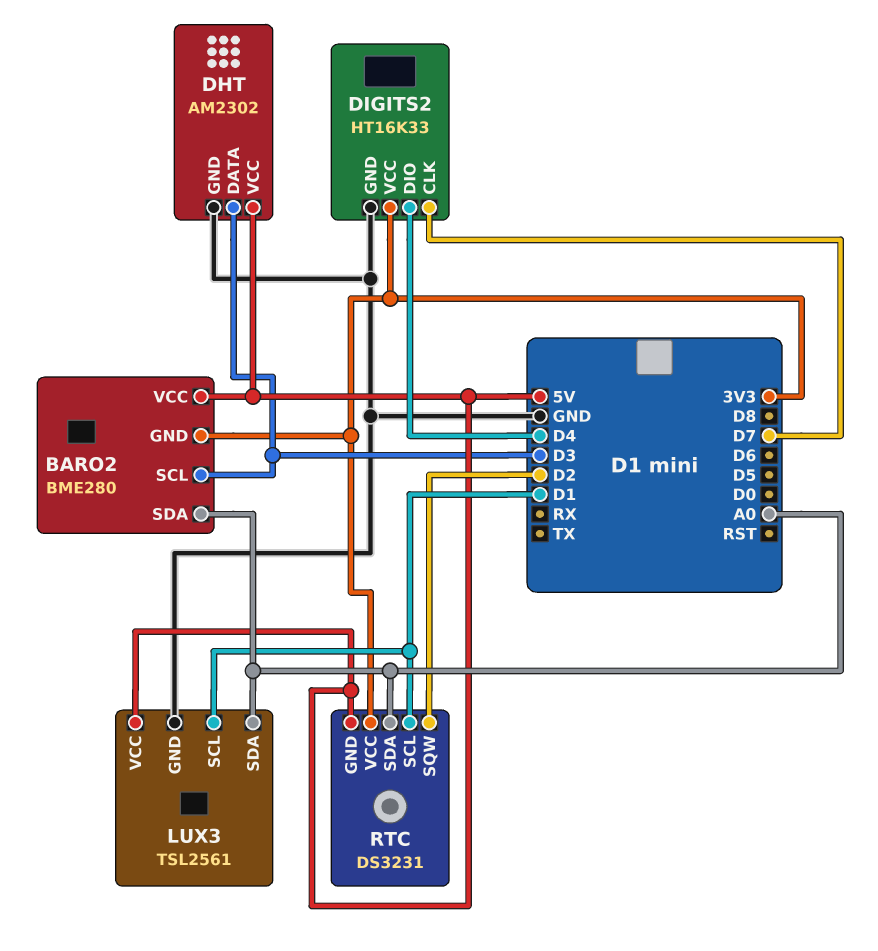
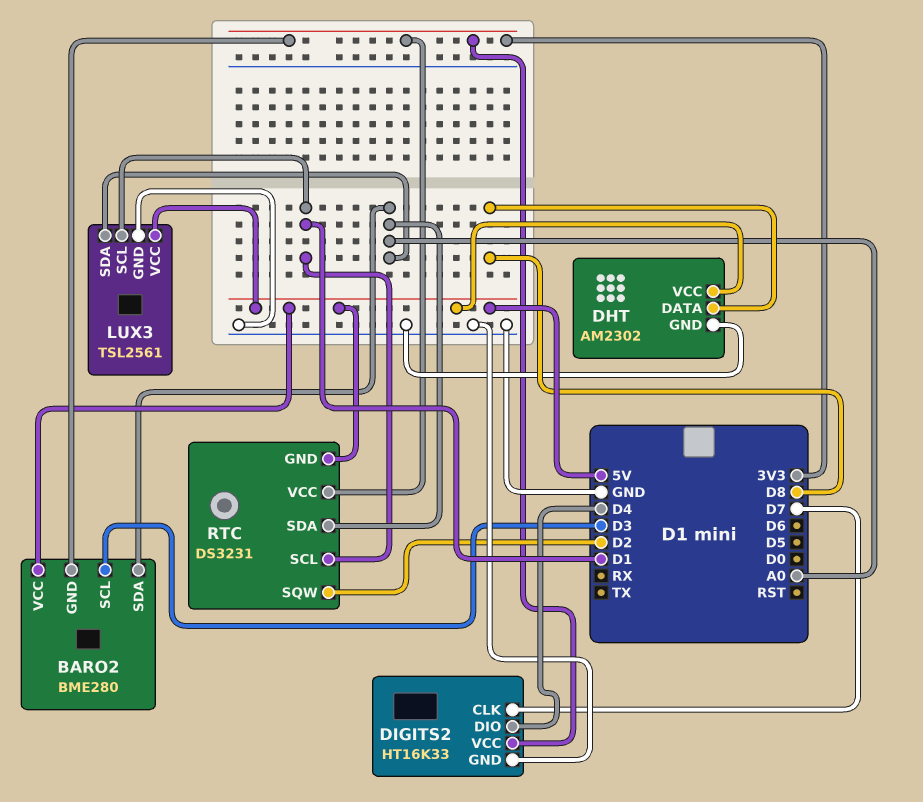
DHT pin DATA: D3 -> D8

